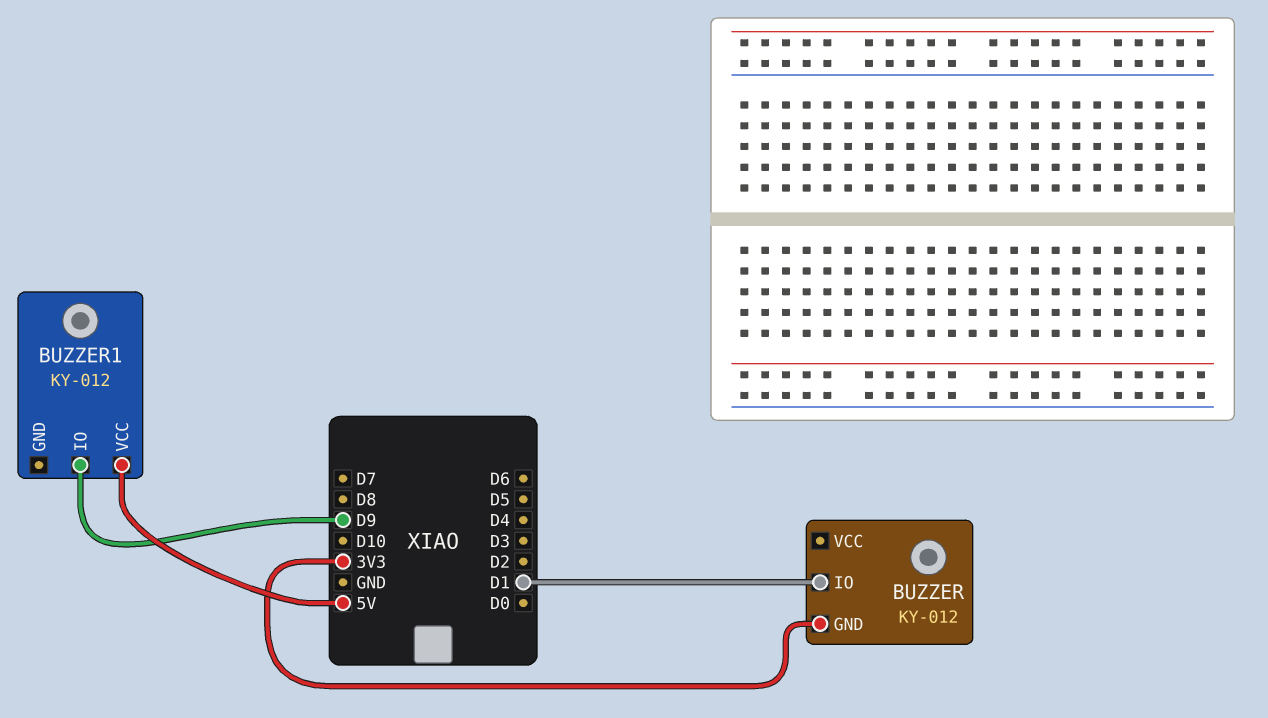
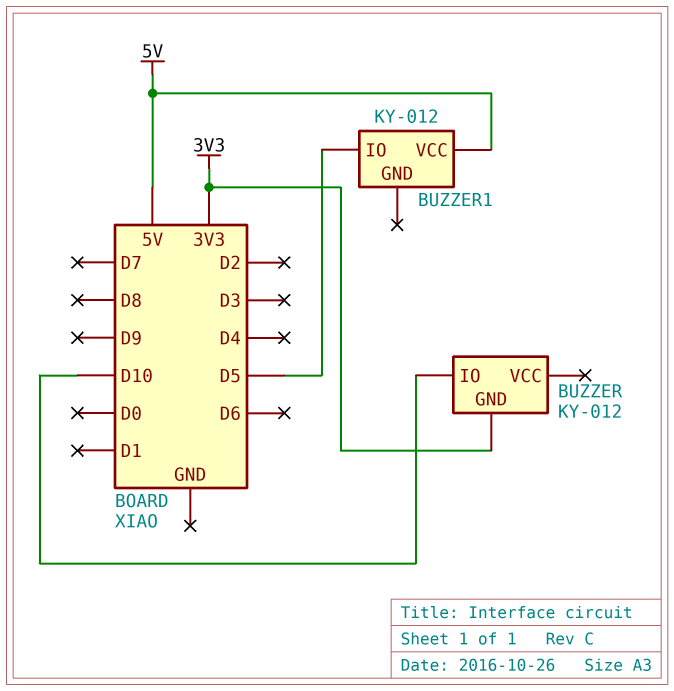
BUZZER pin IO: D1 -> D10
BUZZER1 pin IO: D9 -> D5

